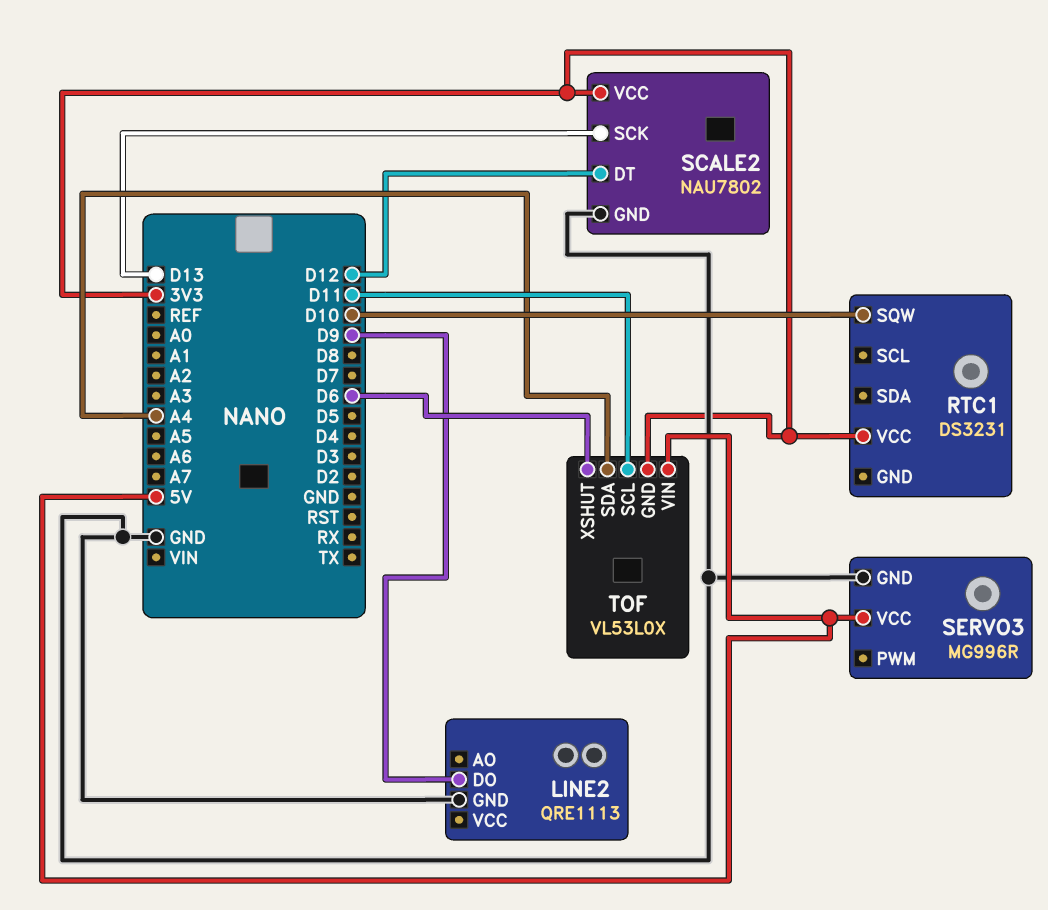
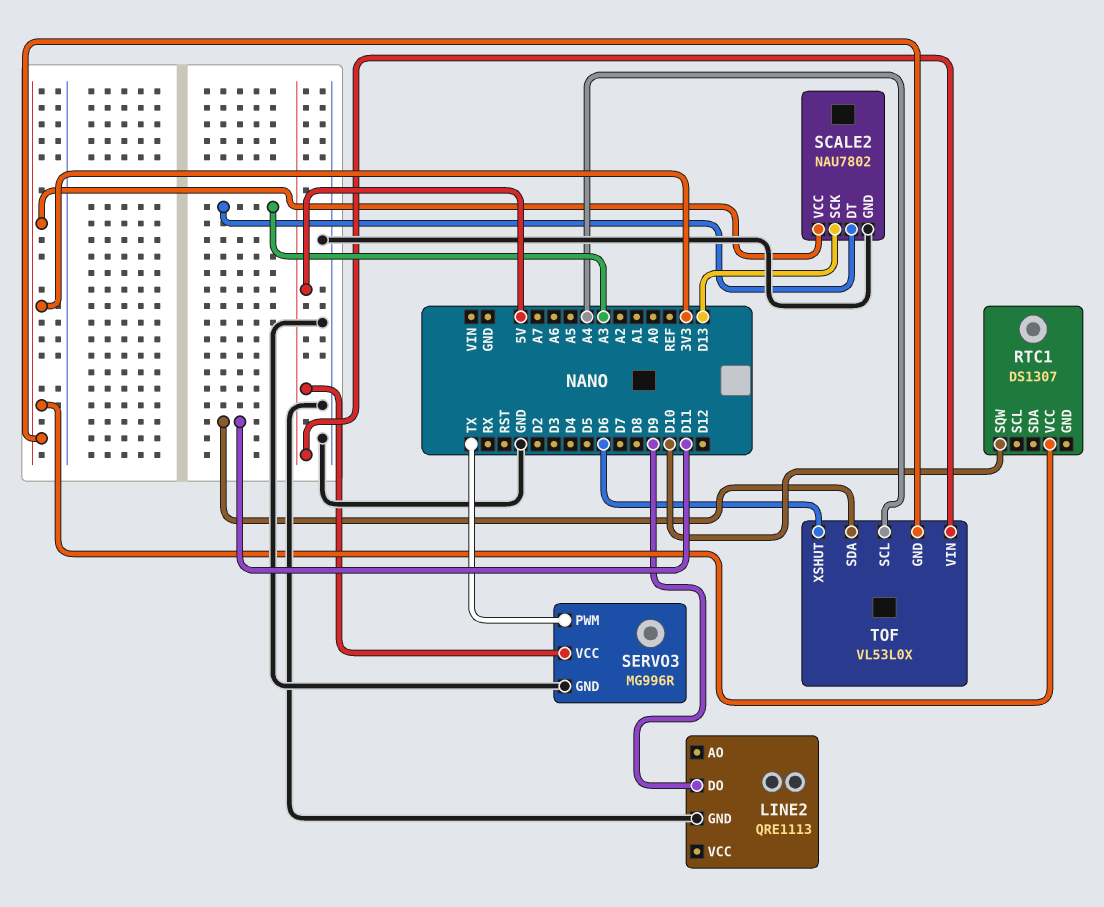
RTC1: DS3231 -> DS1307
SCALE2 pin DT: D12 -> A3
SERVO3 pin PWM: none -> TX
TOF pin SCL: D11 -> A4
TOF pin SDA: A4 -> D11

